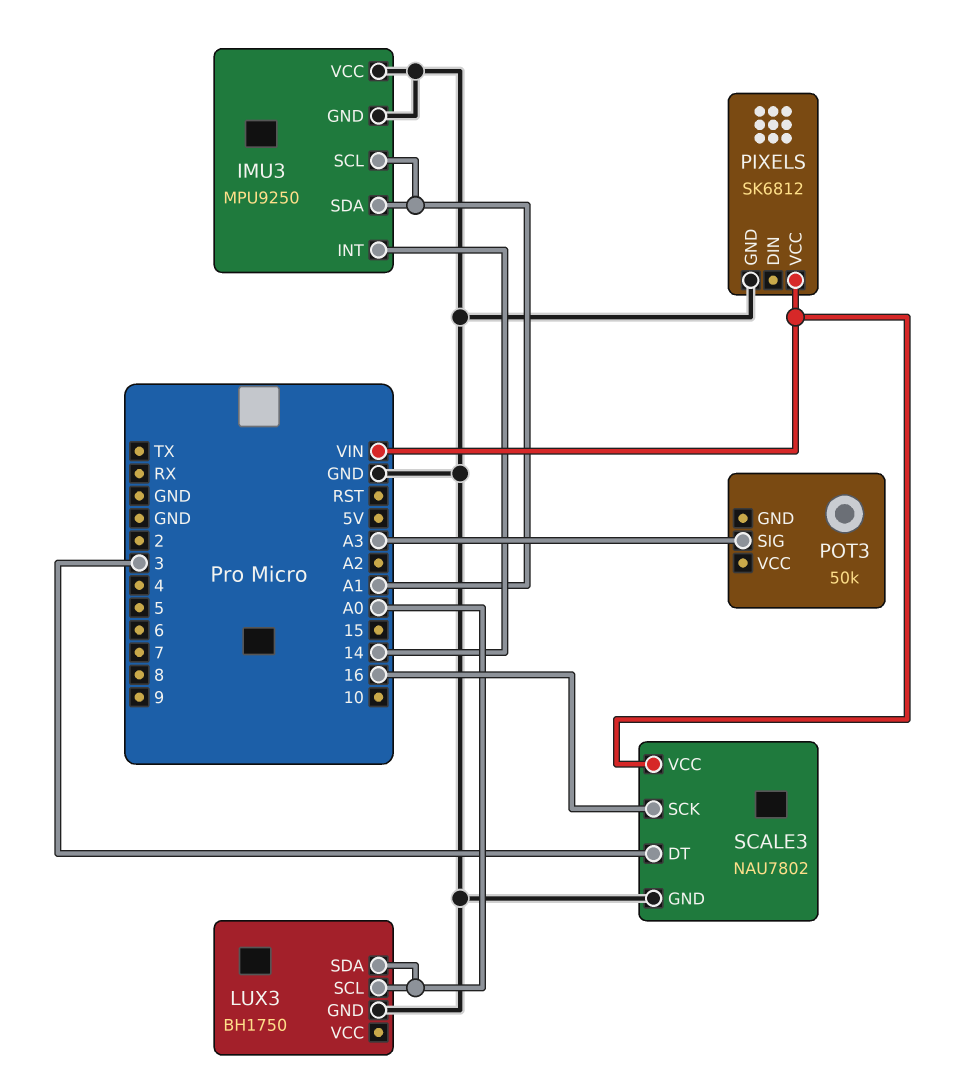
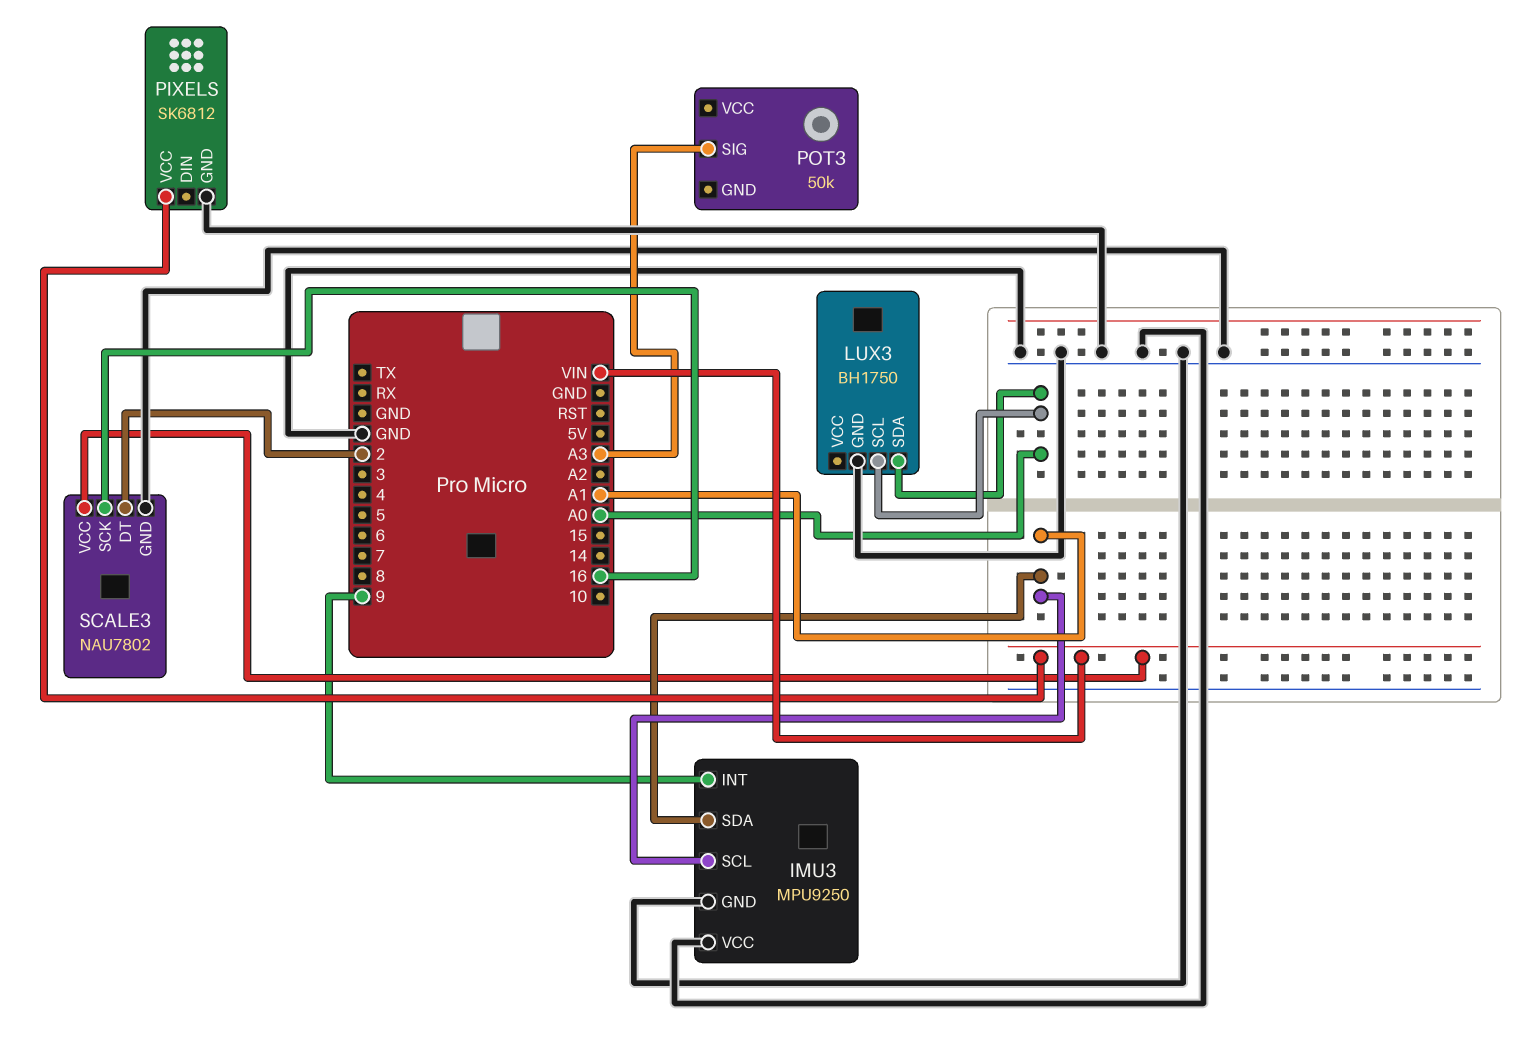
IMU3 pin INT: 14 -> 9
SCALE3 pin DT: 3 -> 2

